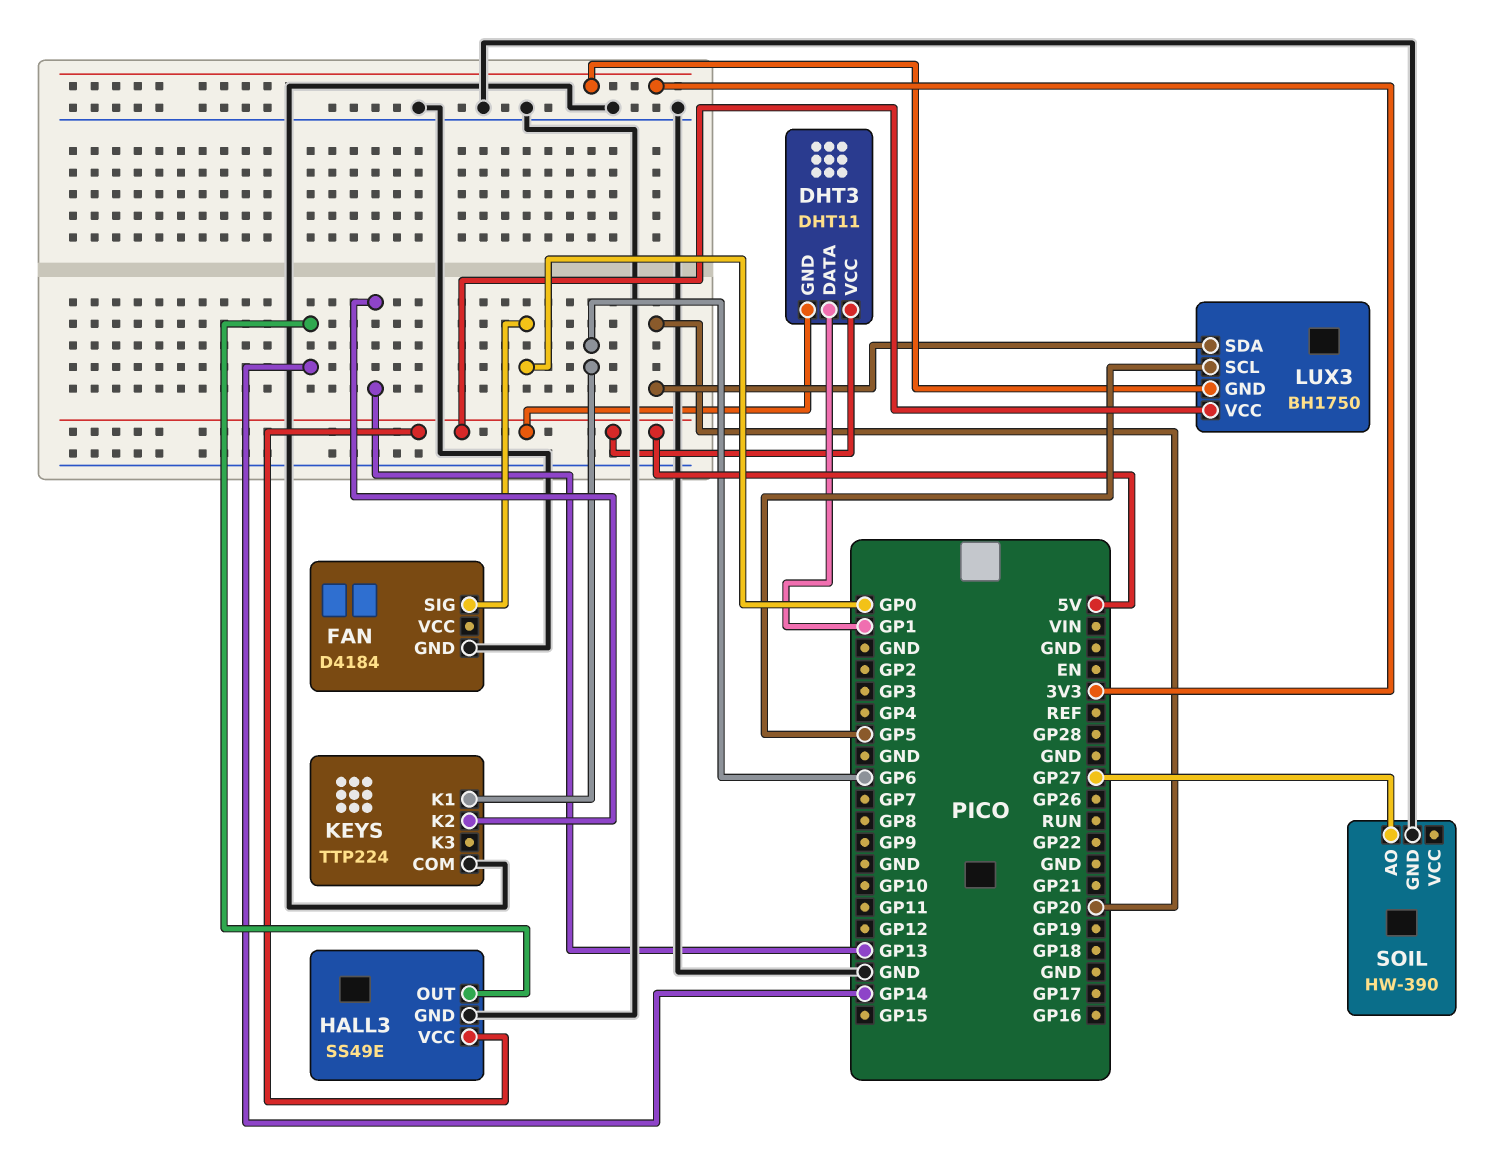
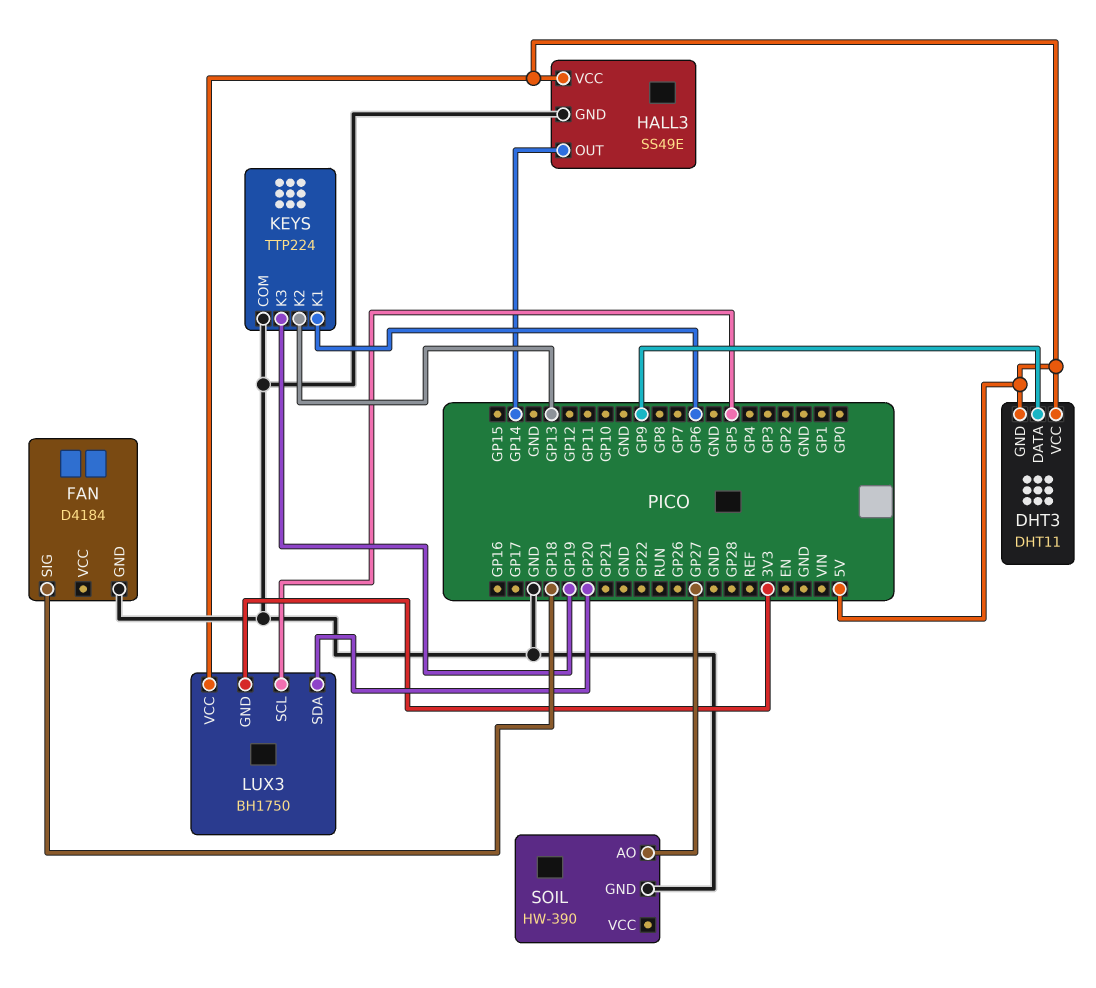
DHT3 pin DATA: GP1 -> GP9
FAN pin SIG: GP0 -> GP18
KEYS pin K3: none -> GP19

